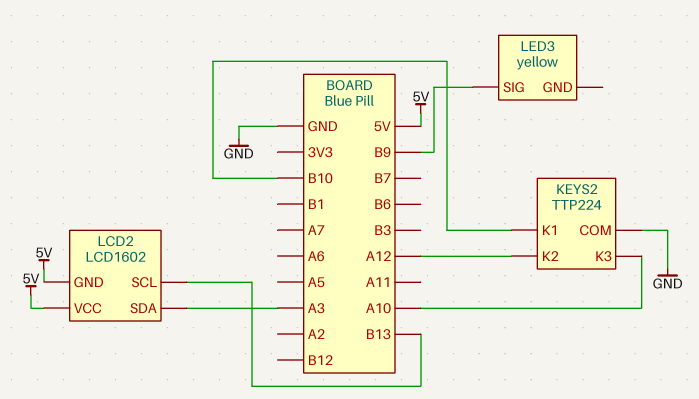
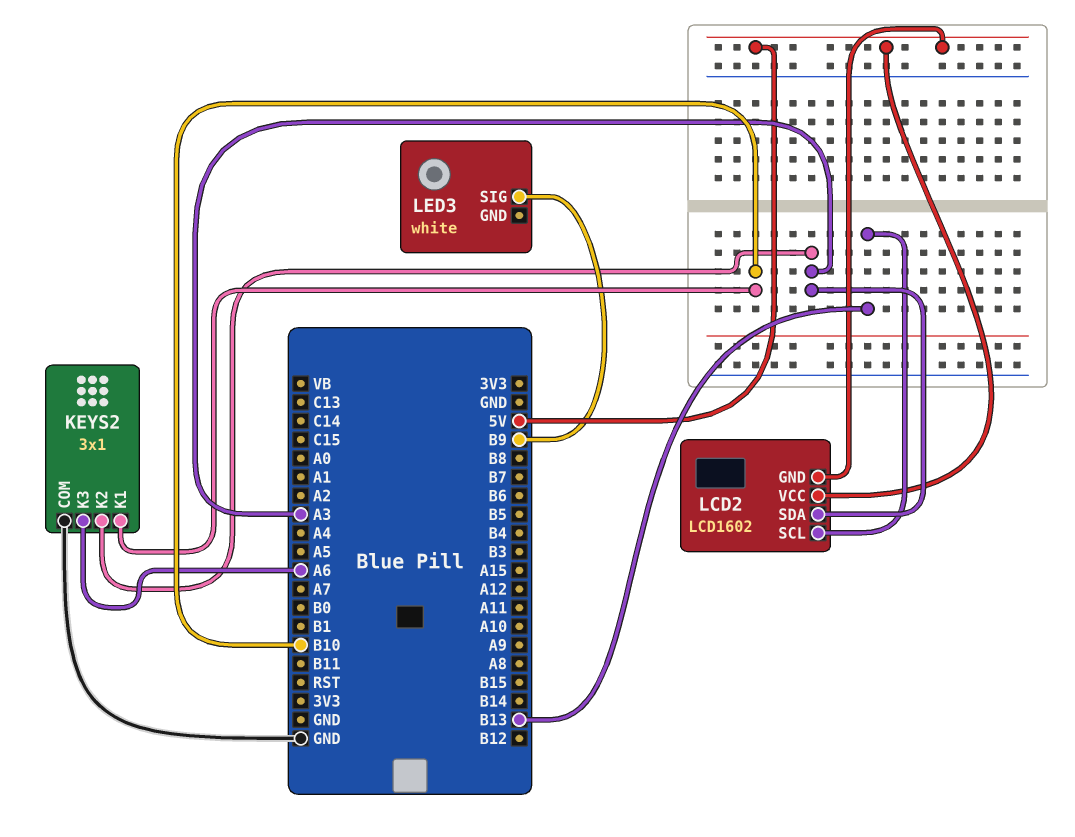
KEYS2: TTP224 -> 3x1
KEYS2 pin K2: A12 -> A3
KEYS2 pin K3: A10 -> A6
LED3: yellow -> white

